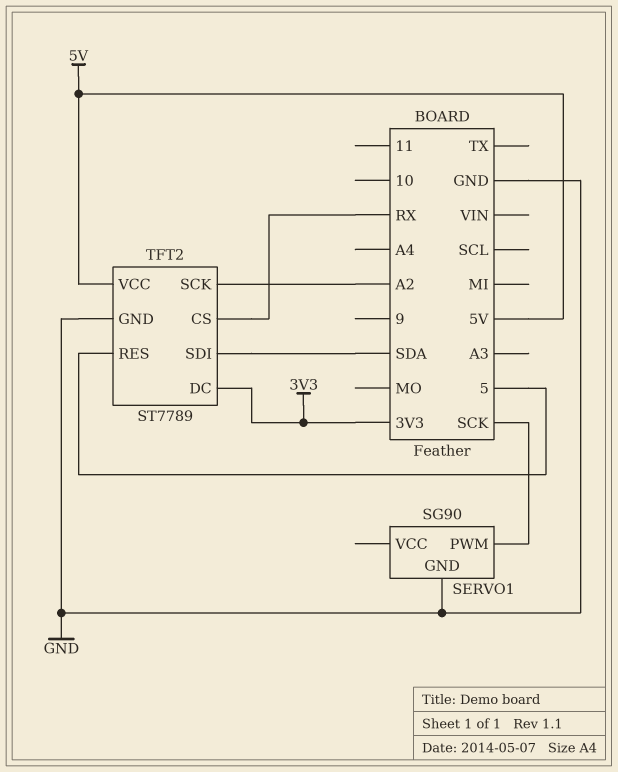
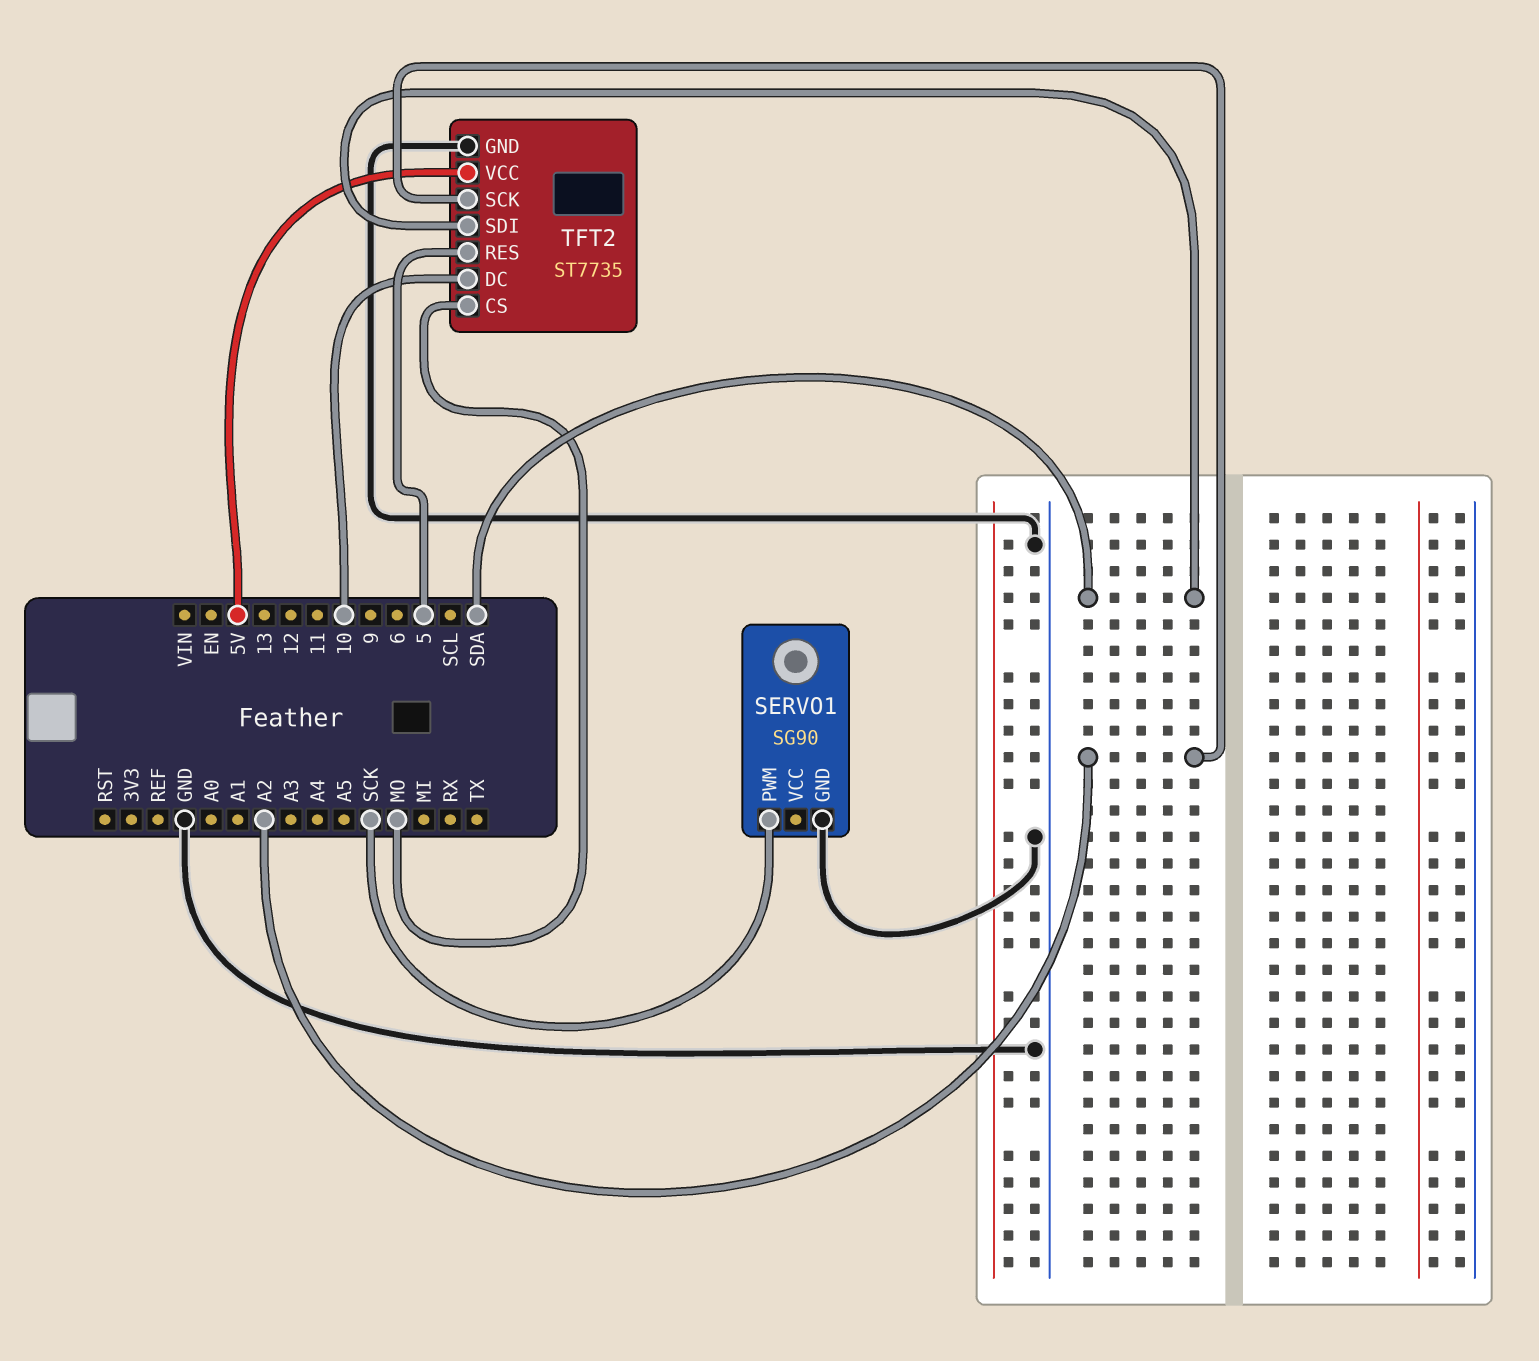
TFT2: ST7789 -> ST7735
TFT2 pin CS: RX -> MO
TFT2 pin DC: 3V3 -> 10

